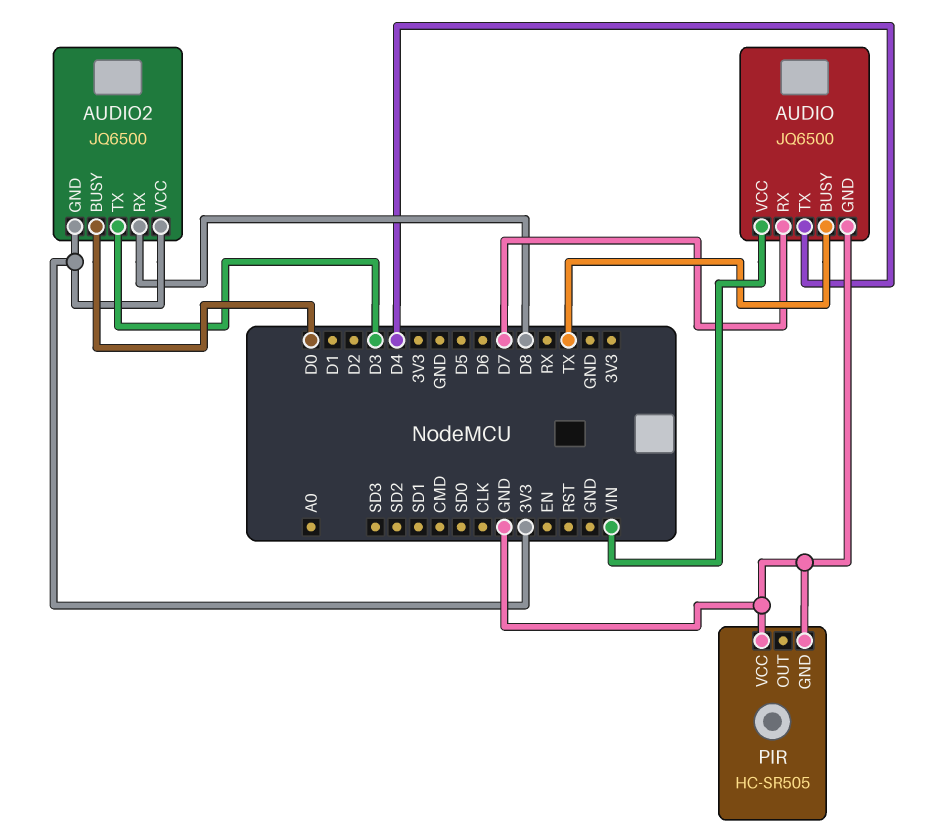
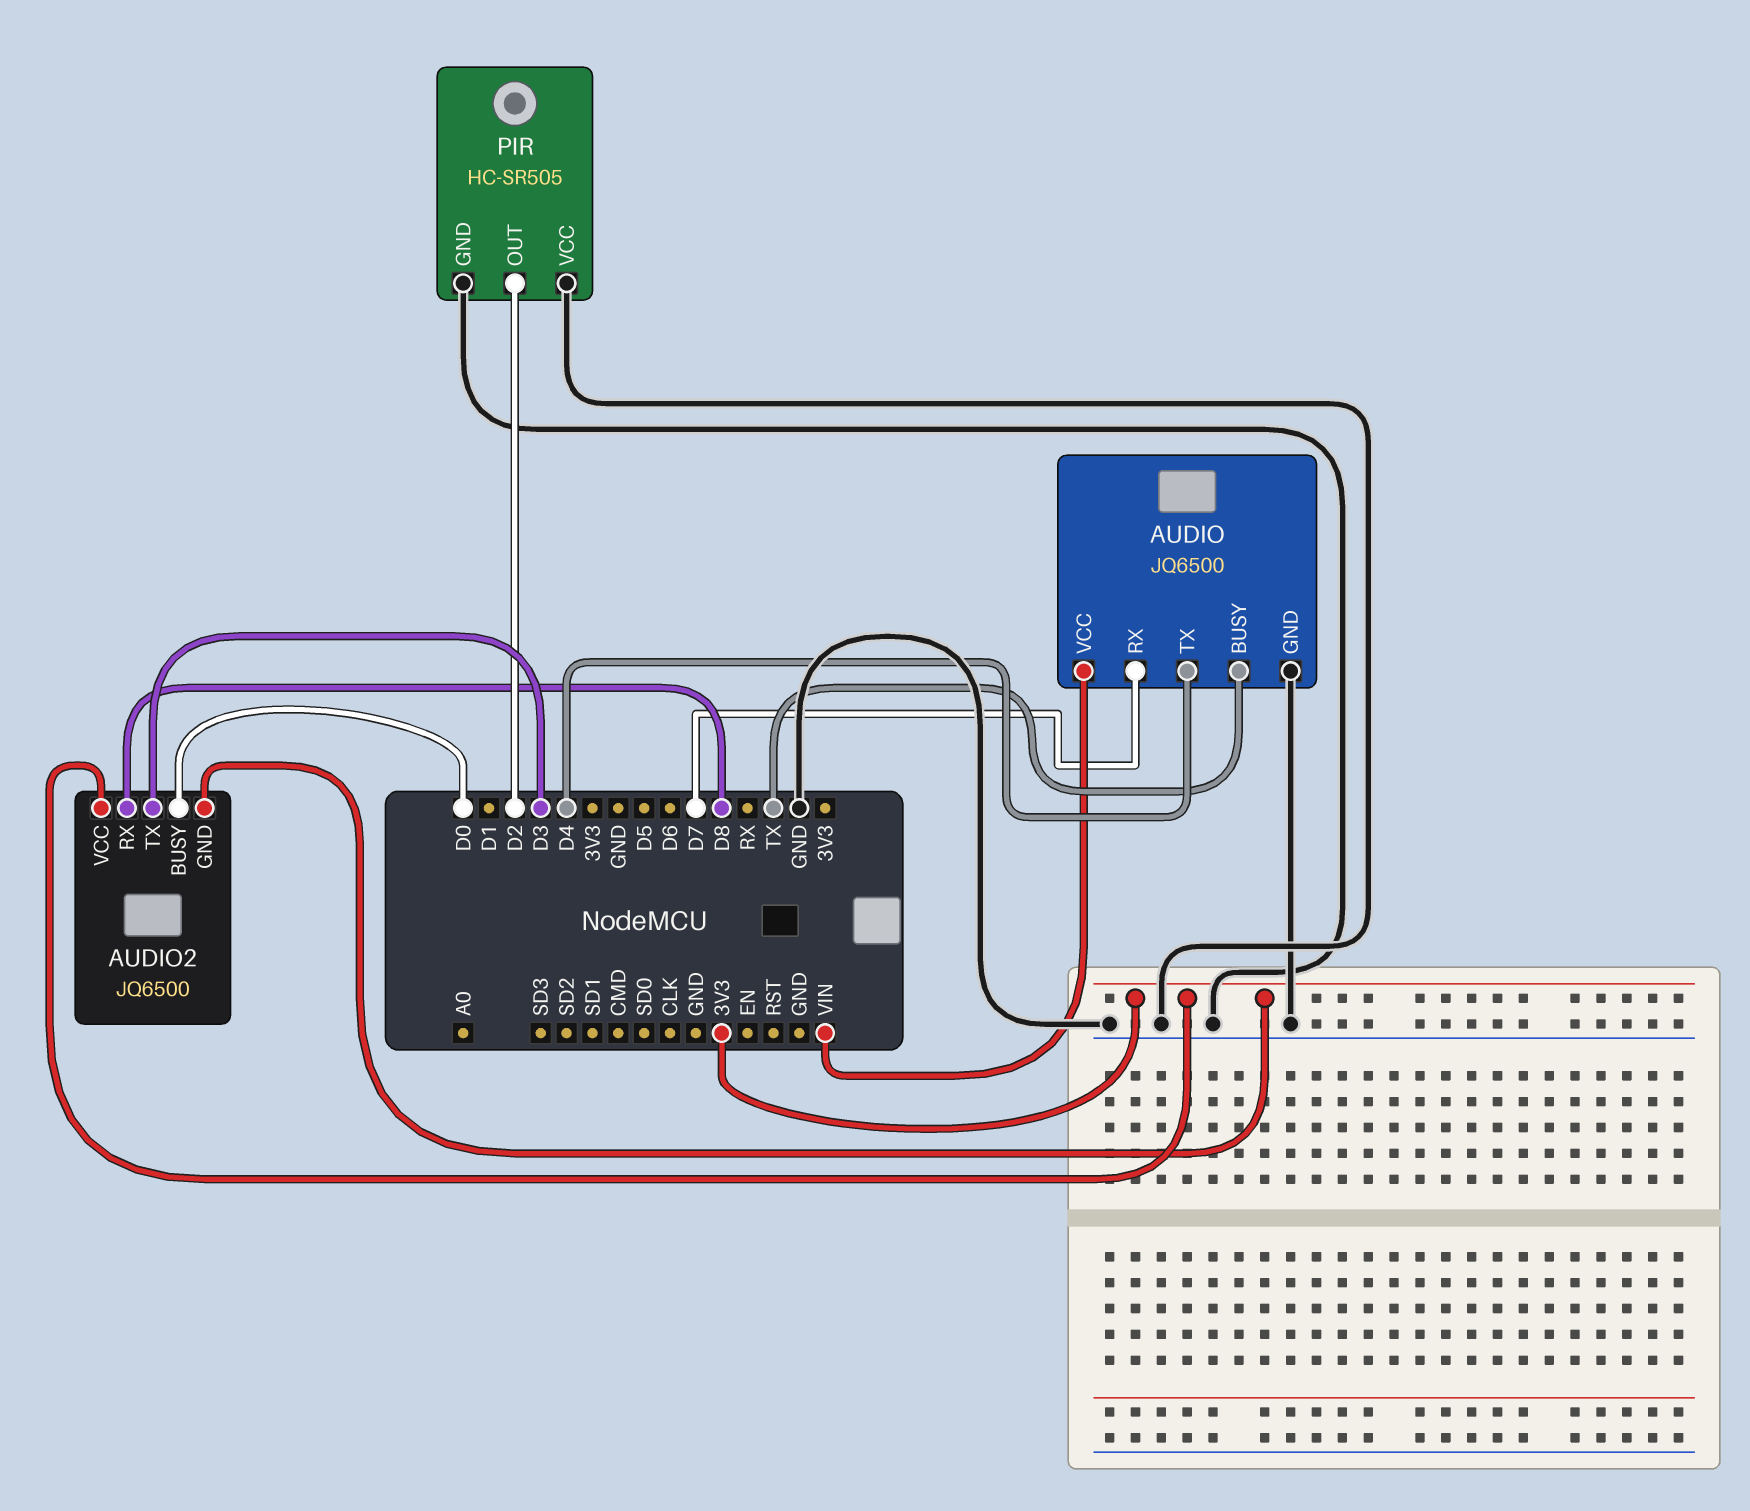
PIR pin OUT: none -> D2

